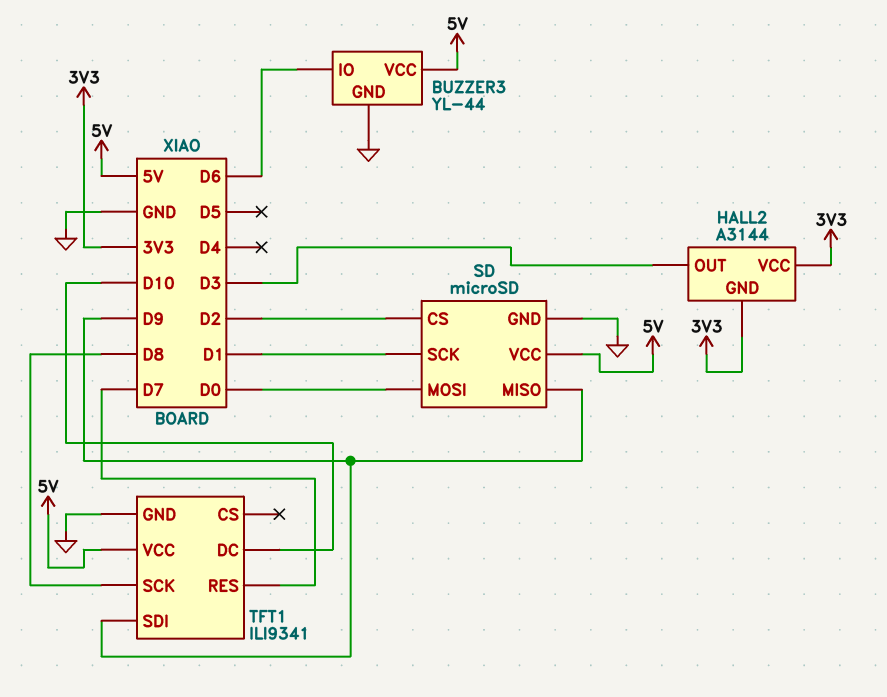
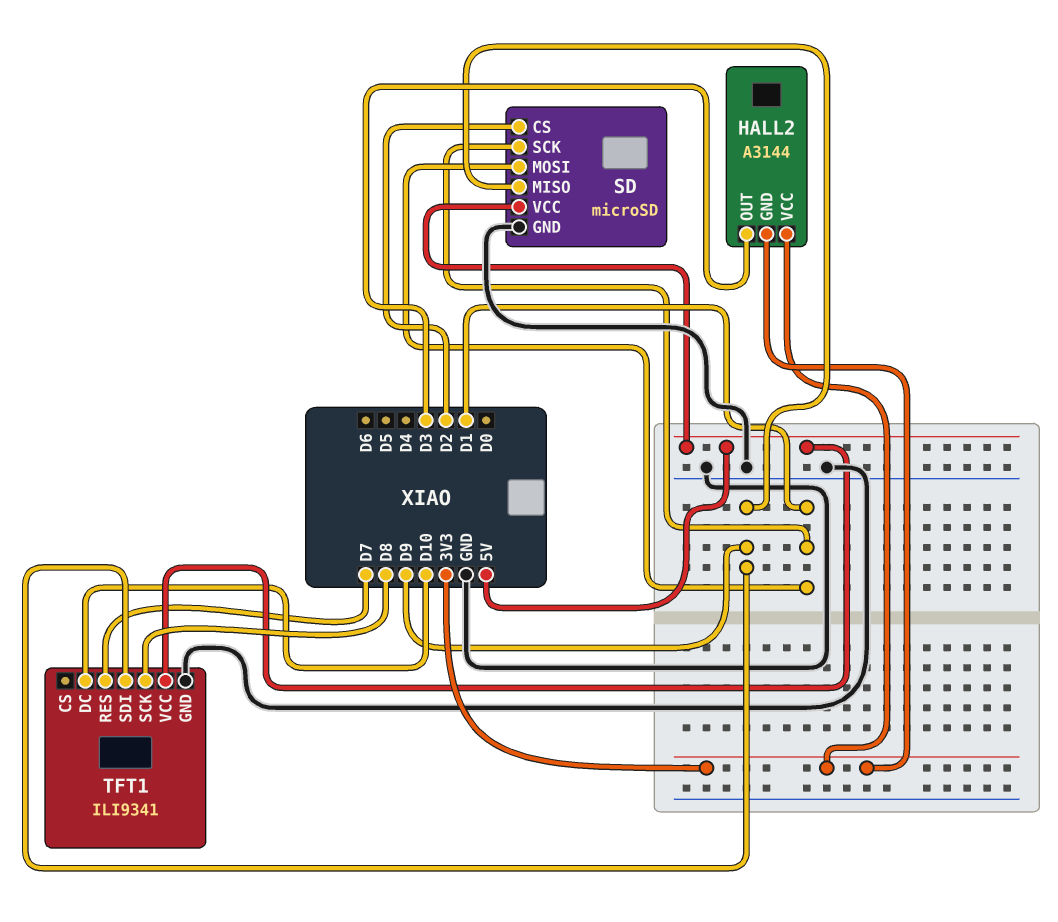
BUZZER3: YL-44 -> none
BUZZER3 pin GND: GND -> none
BUZZER3 pin IO: D6 -> none
BUZZER3 pin VCC: 5V -> none
SD pin MOSI: D0 -> D1

